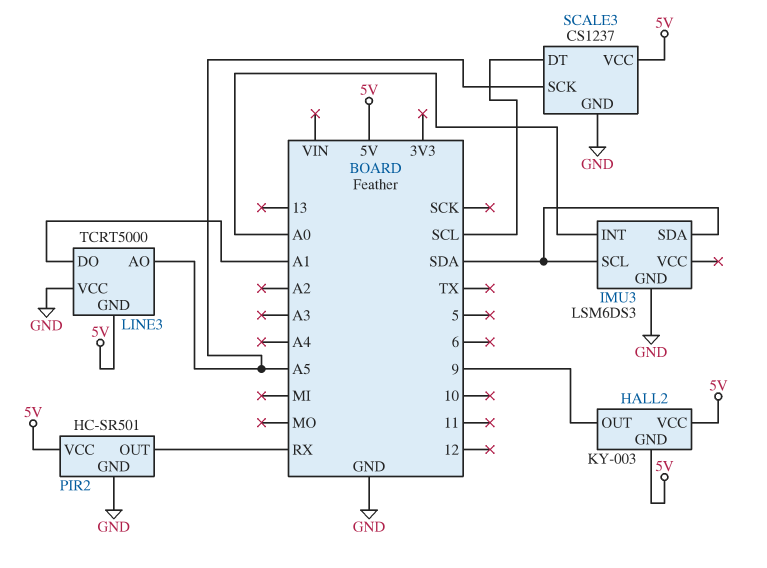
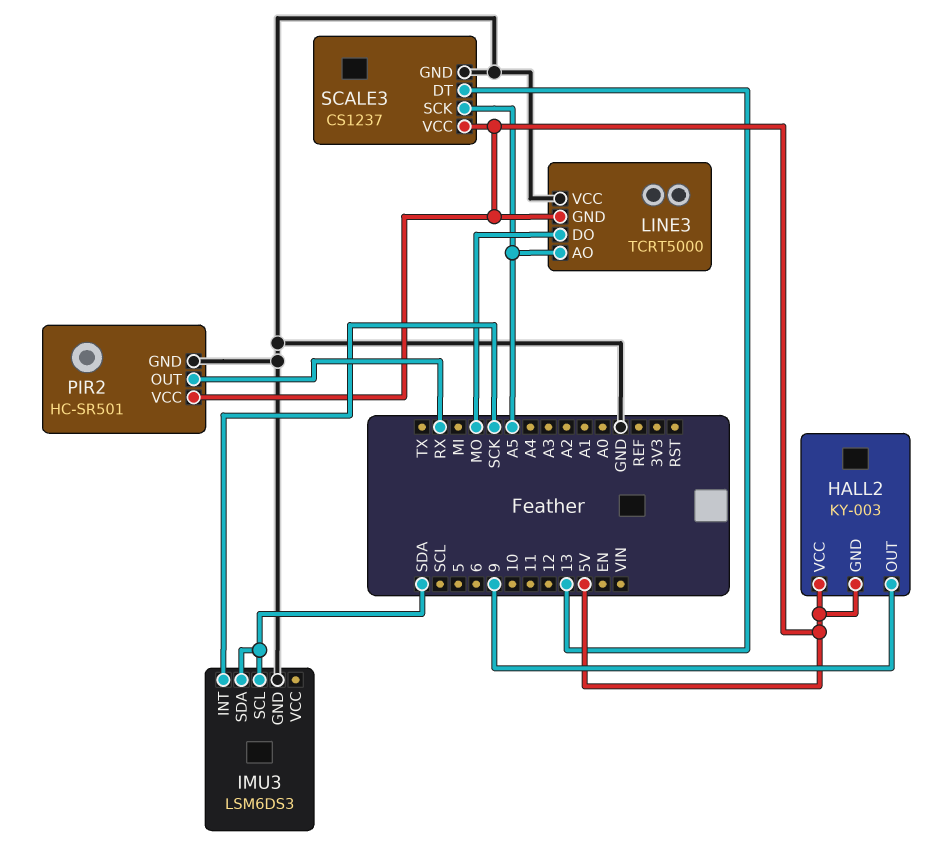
IMU3 pin INT: A0 -> SCK
LINE3 pin DO: A1 -> MO
SCALE3 pin DT: SCL -> 13

